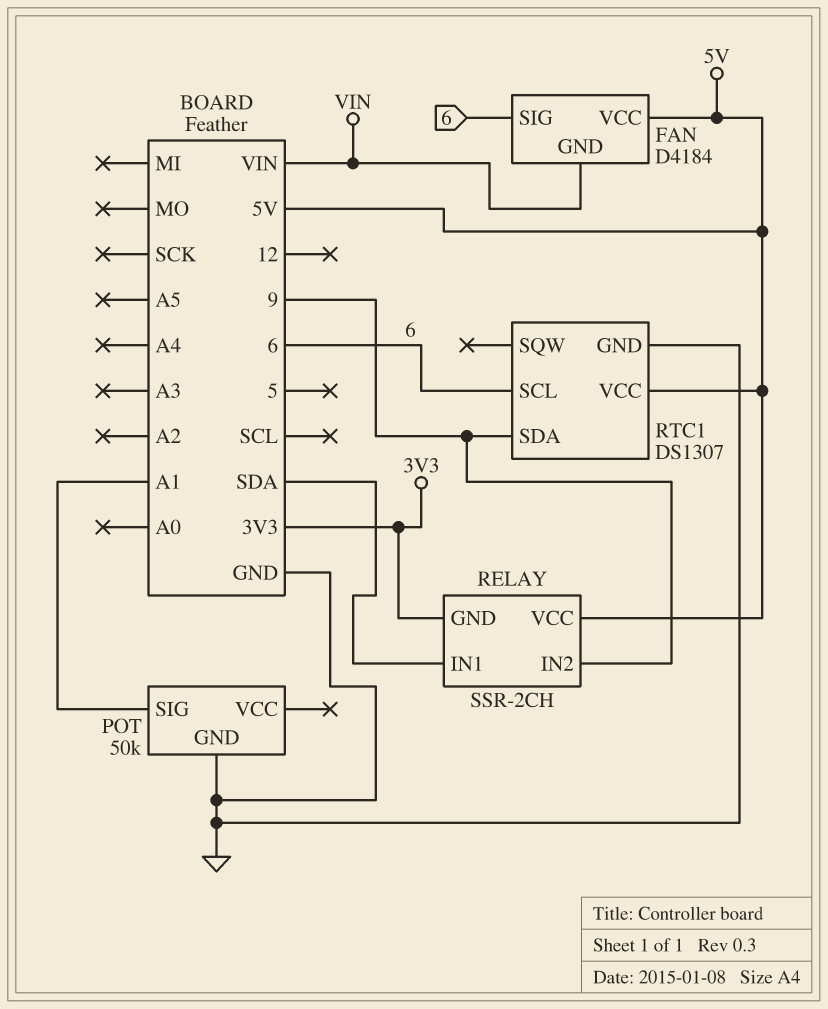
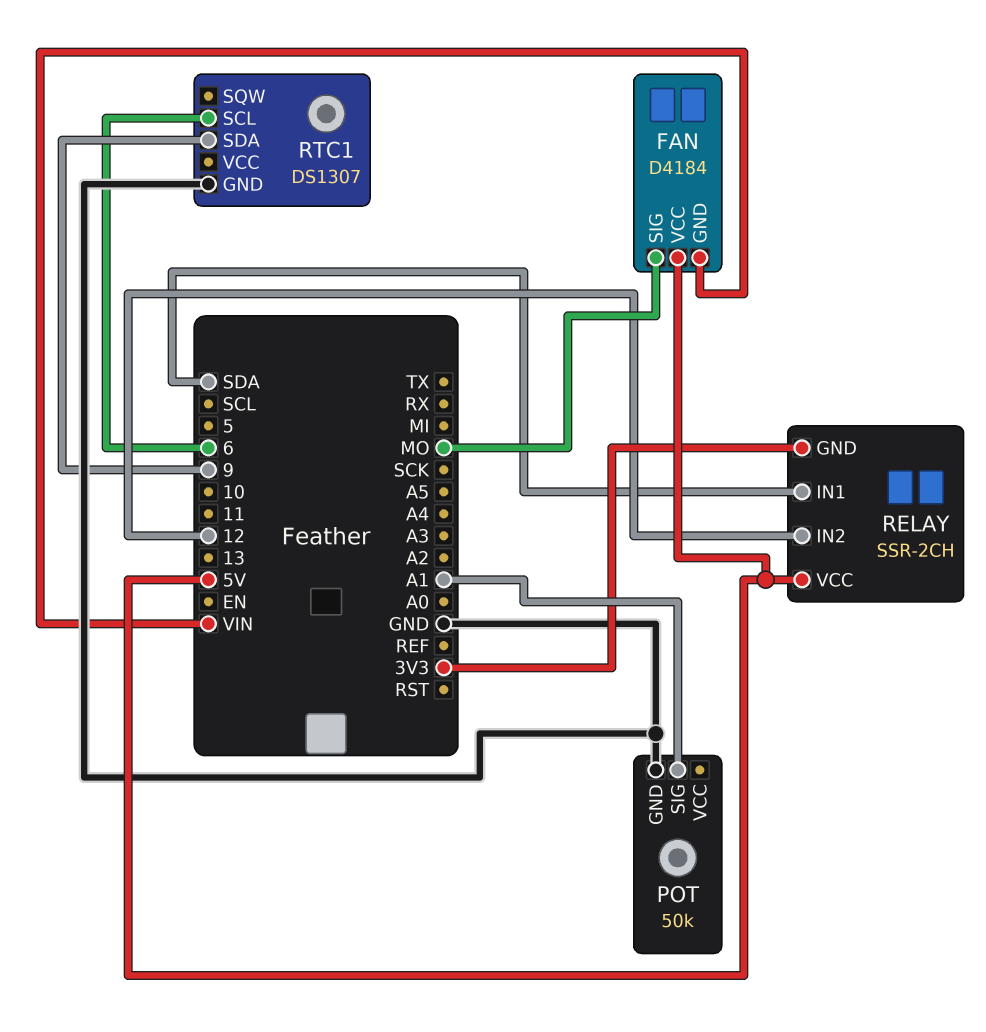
FAN pin SIG: 6 -> MO
RELAY pin IN2: 9 -> 12
RTC1 pin VCC: 5V -> none

